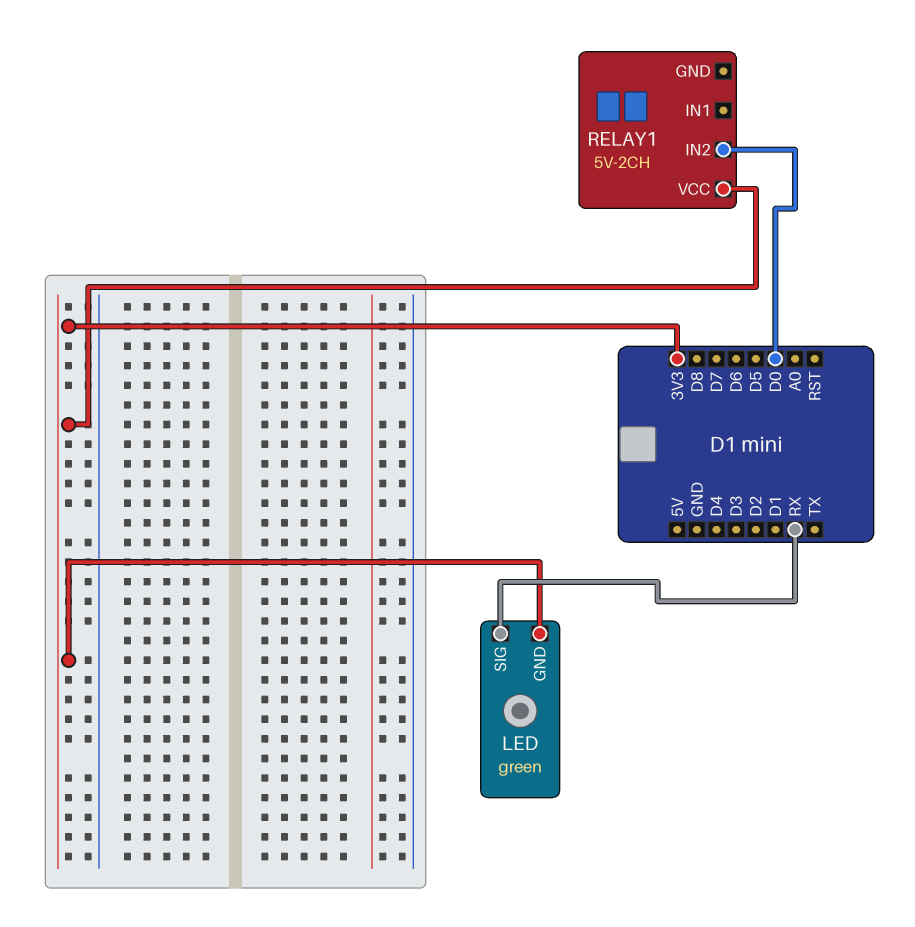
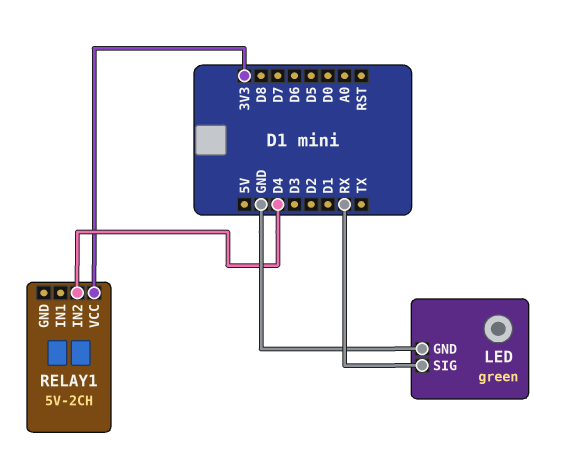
LED pin GND: 3V3 -> GND
RELAY1 pin IN2: D0 -> D4

